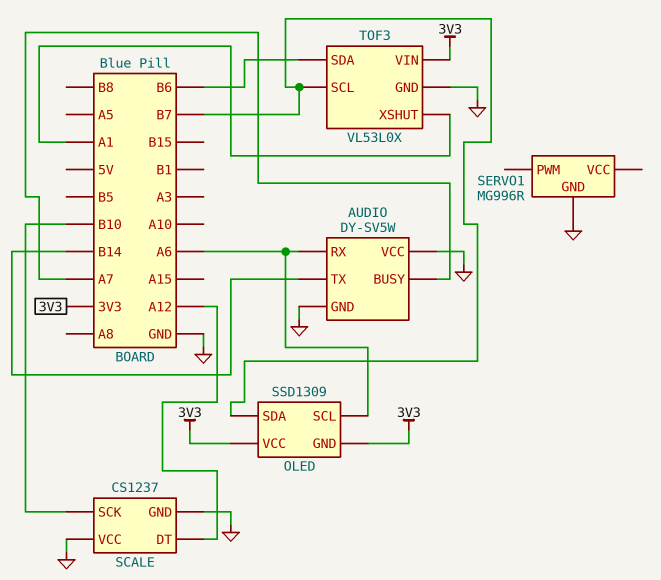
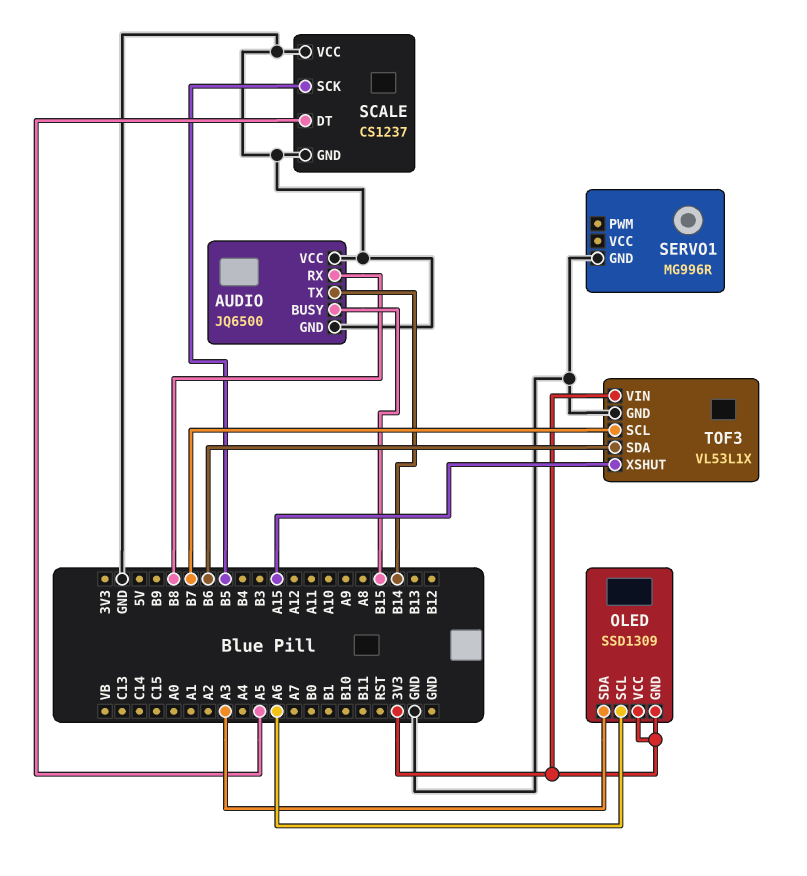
AUDIO: DY-SV5W -> JQ6500
AUDIO pin BUSY: A7 -> B15
AUDIO pin RX: A6 -> B8
OLED pin SDA: B7 -> A3
SCALE pin DT: A12 -> A5
SCALE pin SCK: B10 -> B5
TOF3: VL53L0X -> VL53L1X
TOF3 pin XSHUT: A1 -> A15

